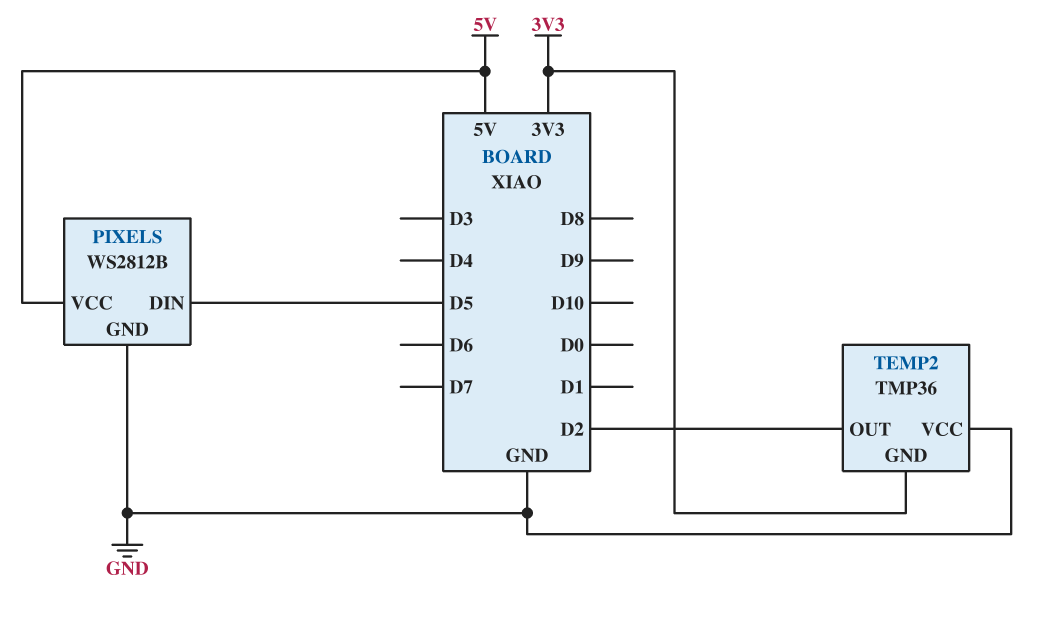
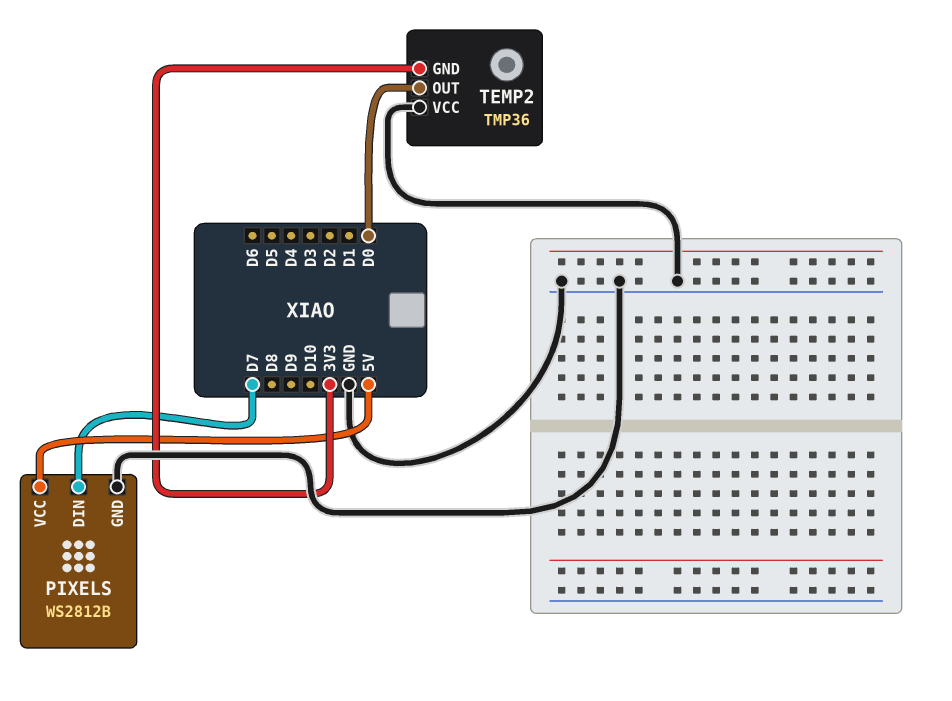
PIXELS pin DIN: D5 -> D7
TEMP2 pin OUT: D2 -> D0

